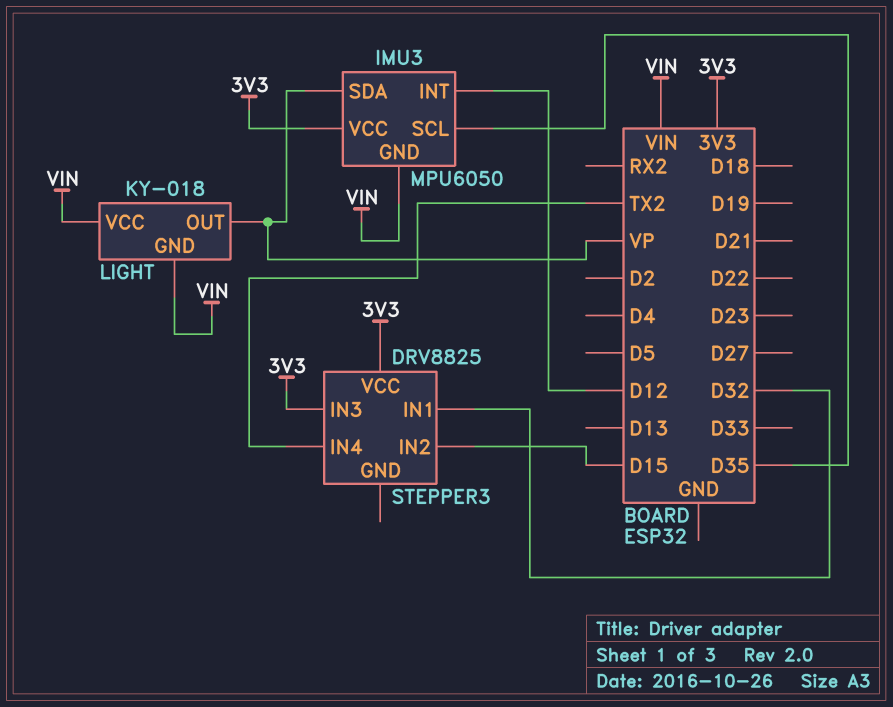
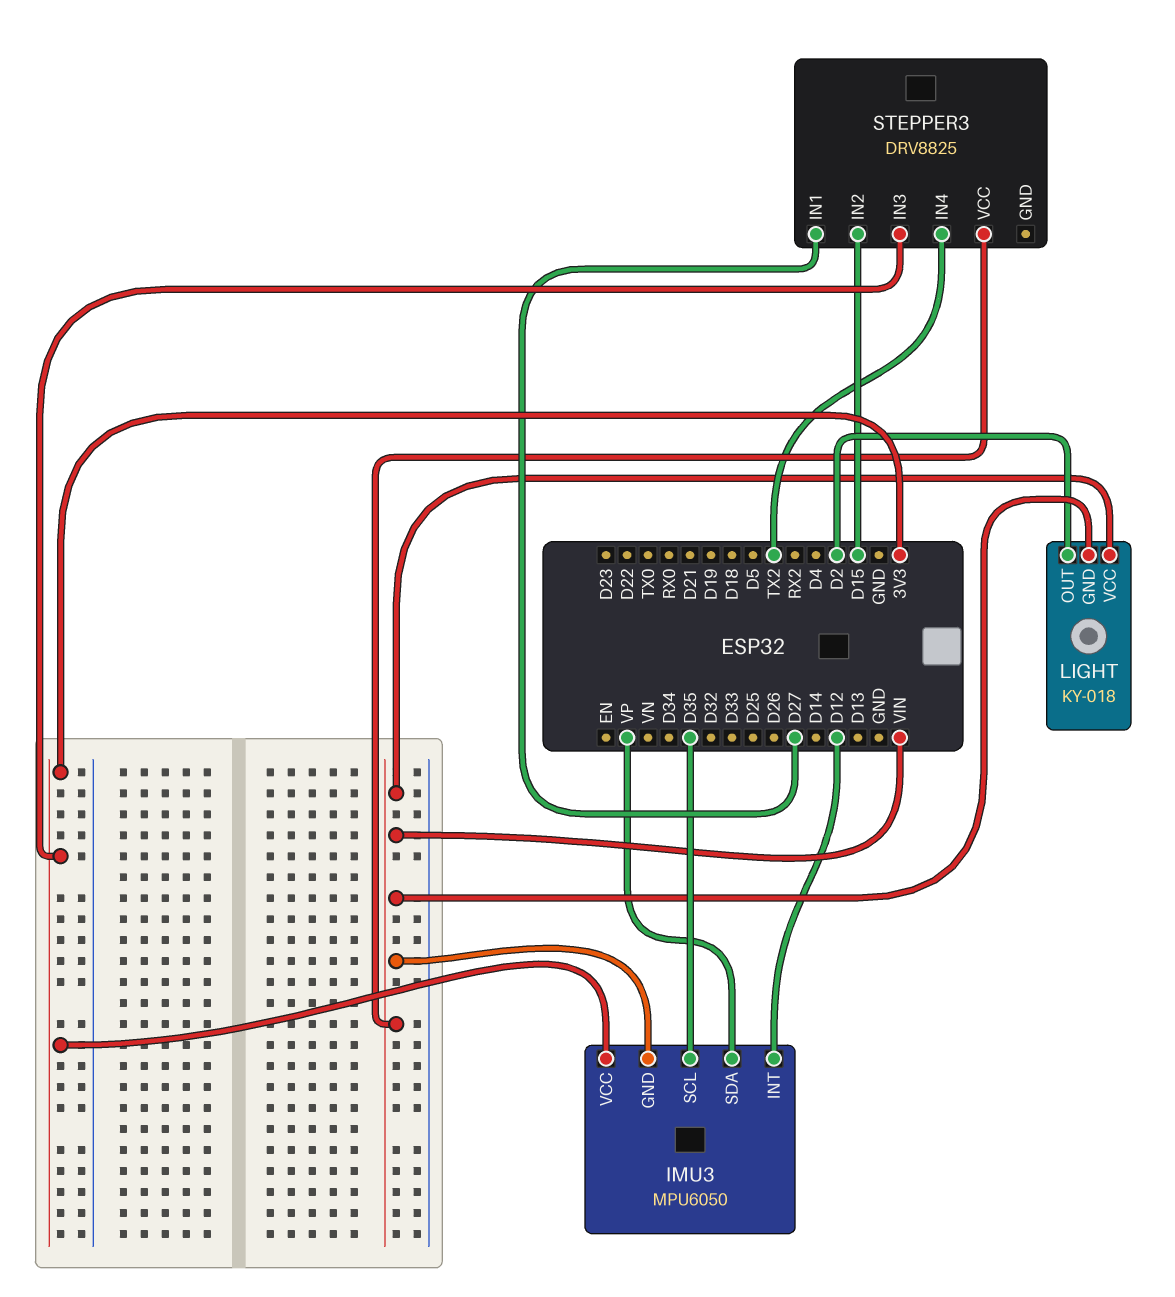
LIGHT pin OUT: VP -> D2
STEPPER3 pin IN1: D32 -> D27
STEPPER3 pin VCC: 3V3 -> VIN

